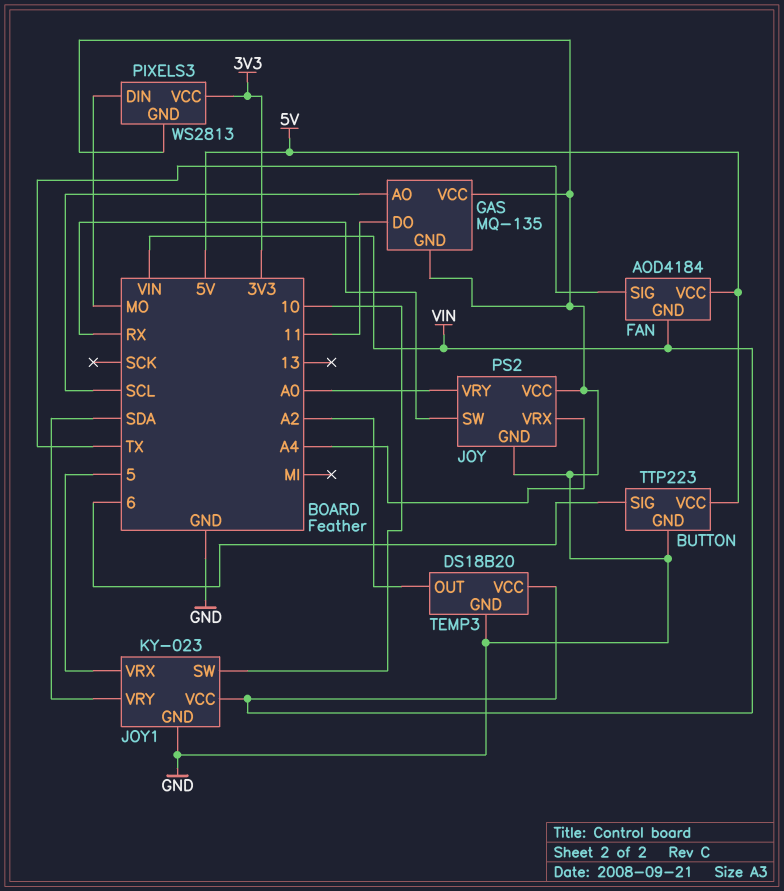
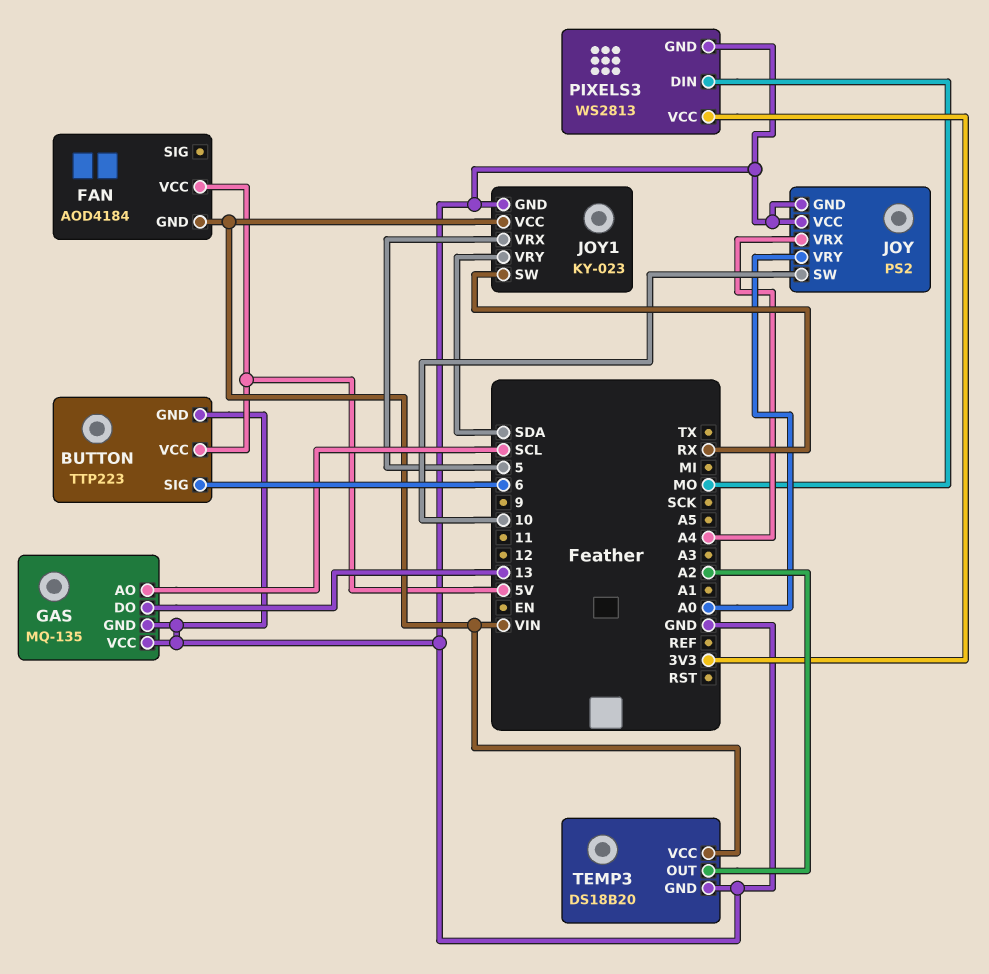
FAN pin SIG: TX -> none
GAS pin DO: 11 -> 13
JOY pin SW: RX -> 10
JOY1 pin SW: 10 -> RX

